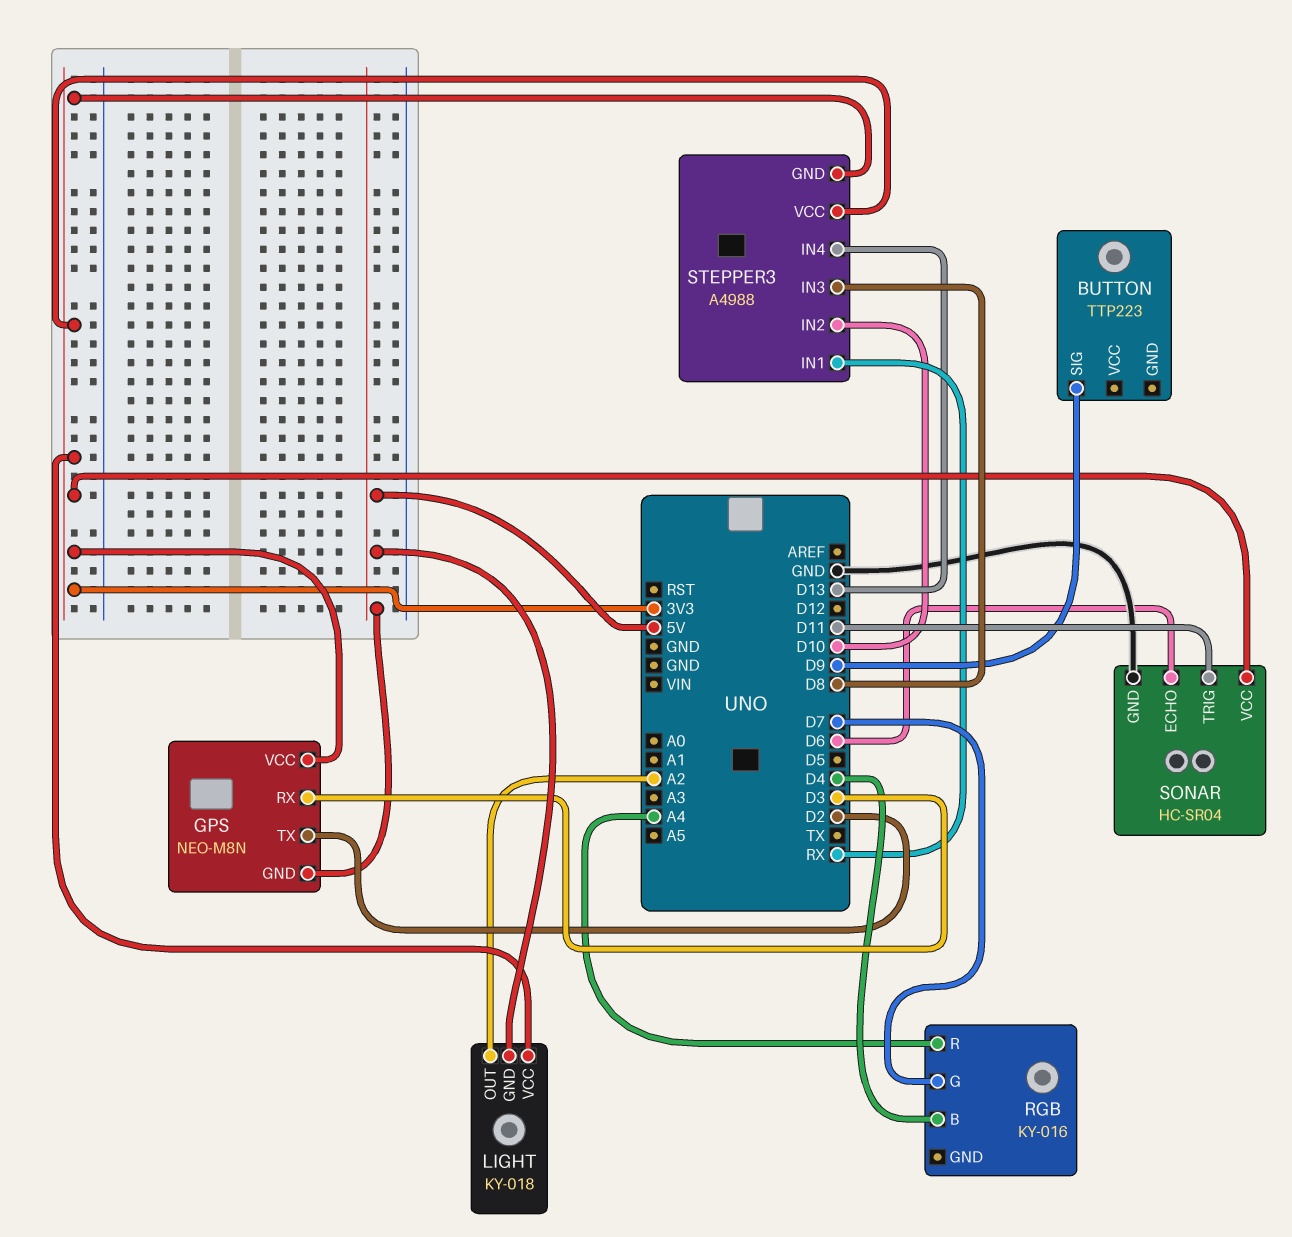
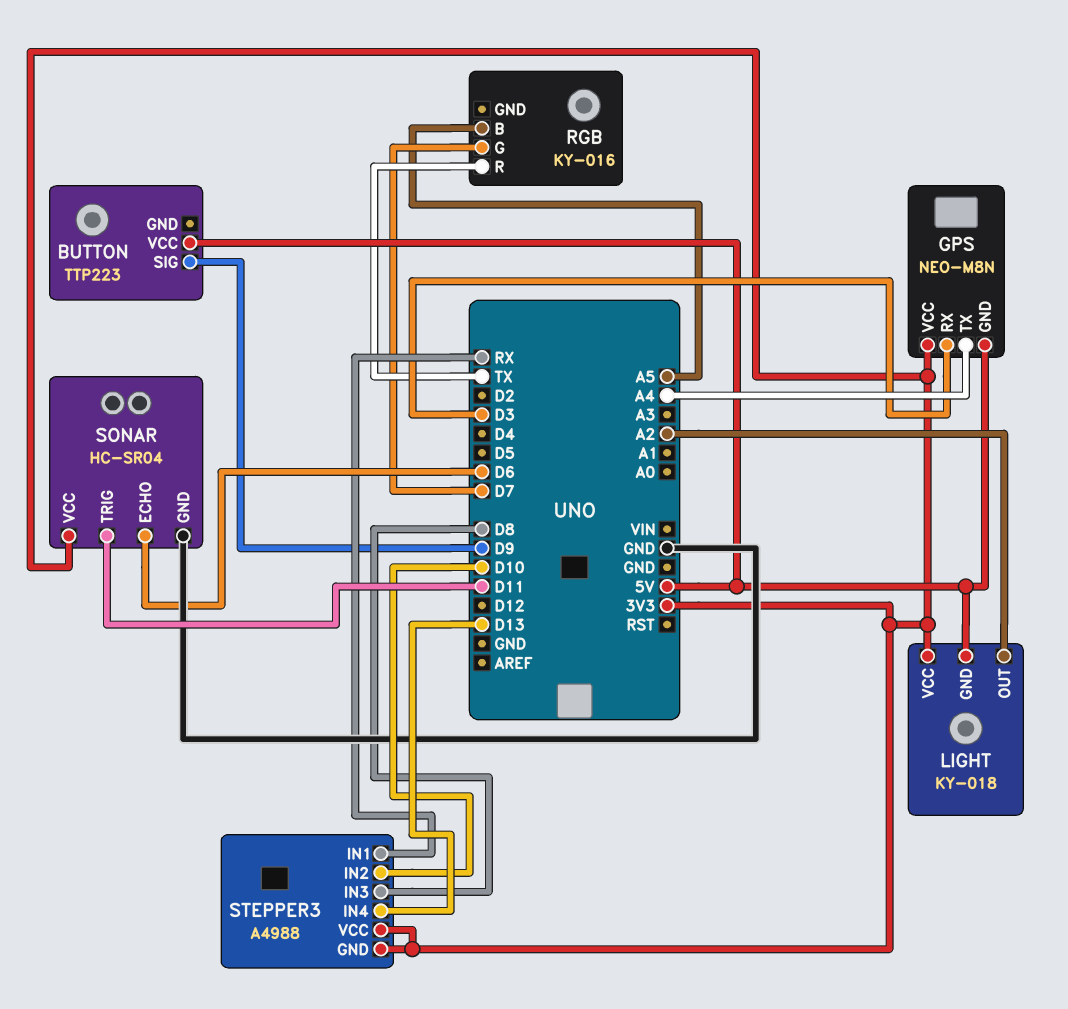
BUTTON pin VCC: none -> 5V
GPS pin TX: D2 -> A4
RGB pin B: D4 -> A5
RGB pin R: A4 -> TX

